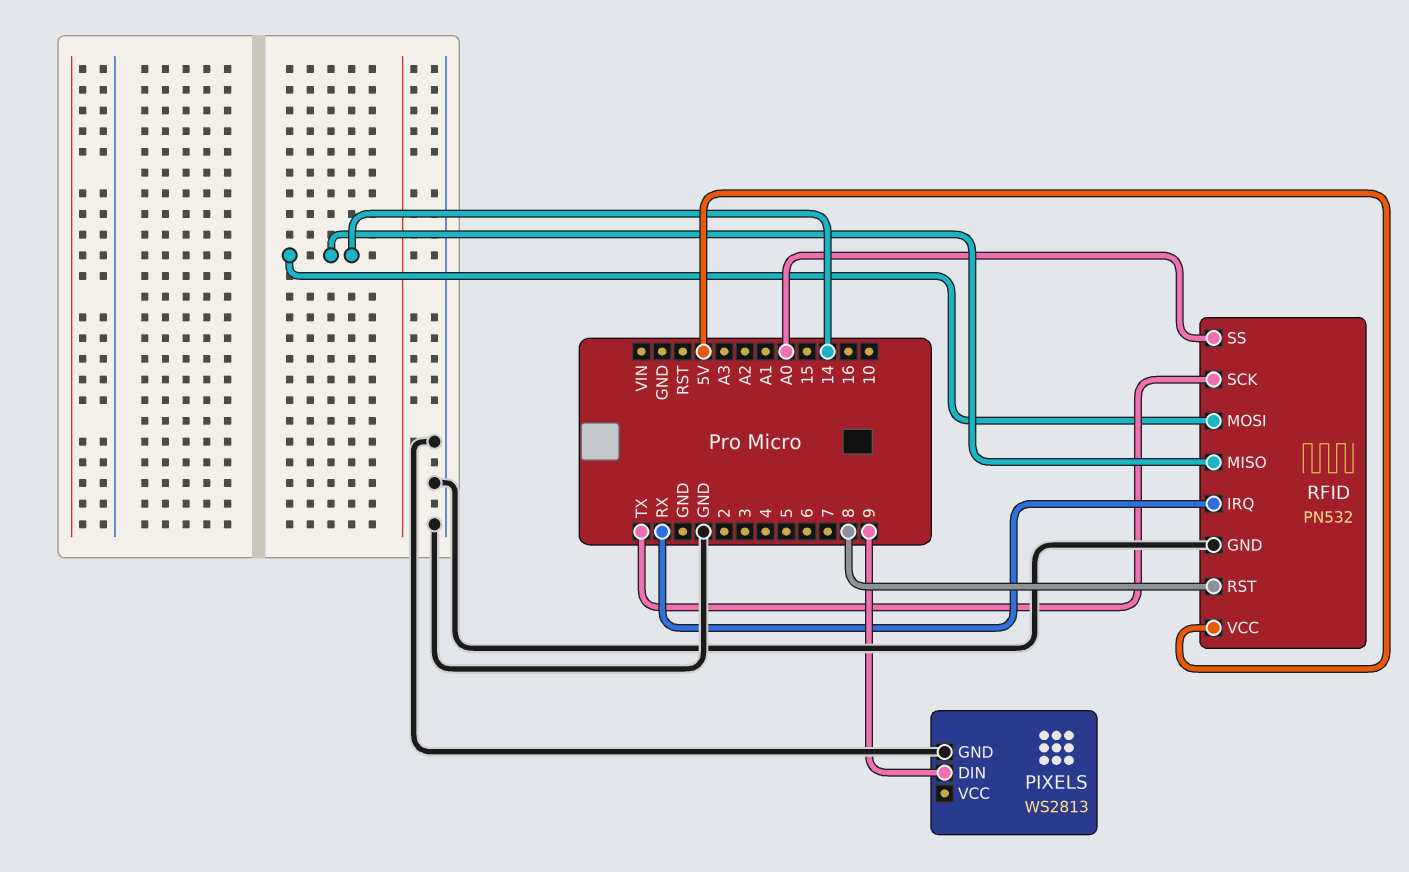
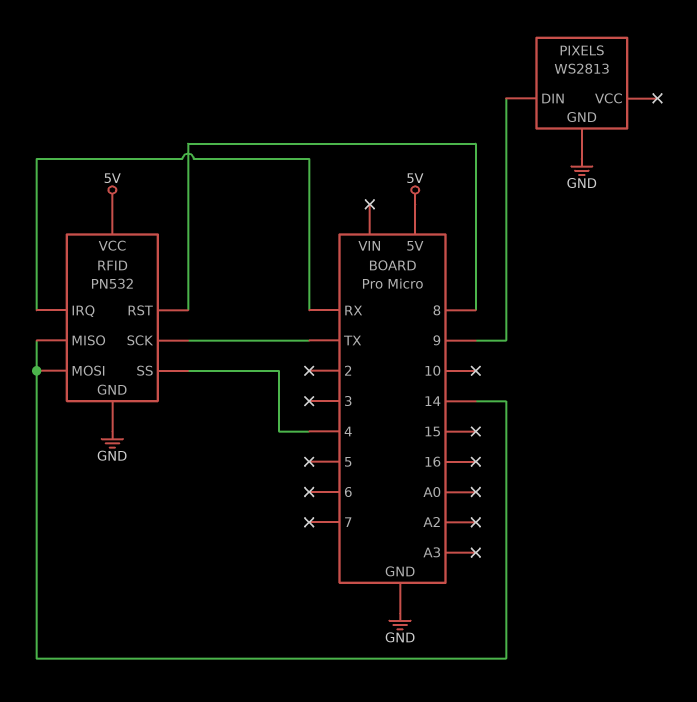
RFID pin SS: A0 -> 4

